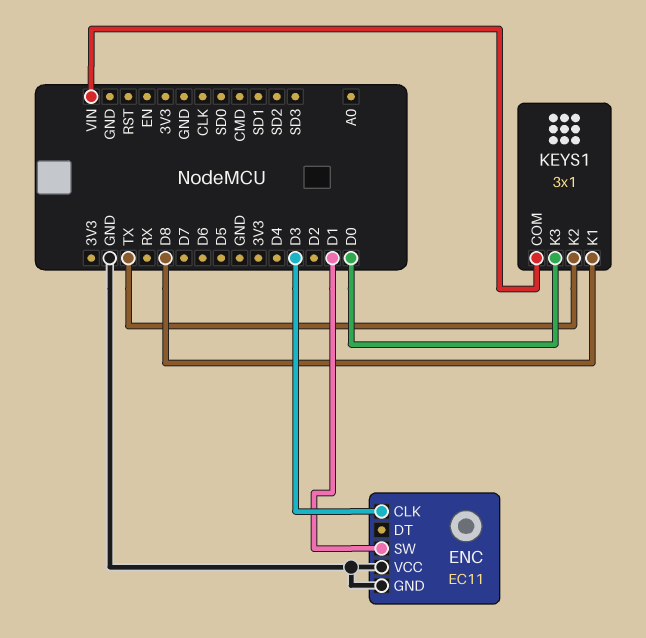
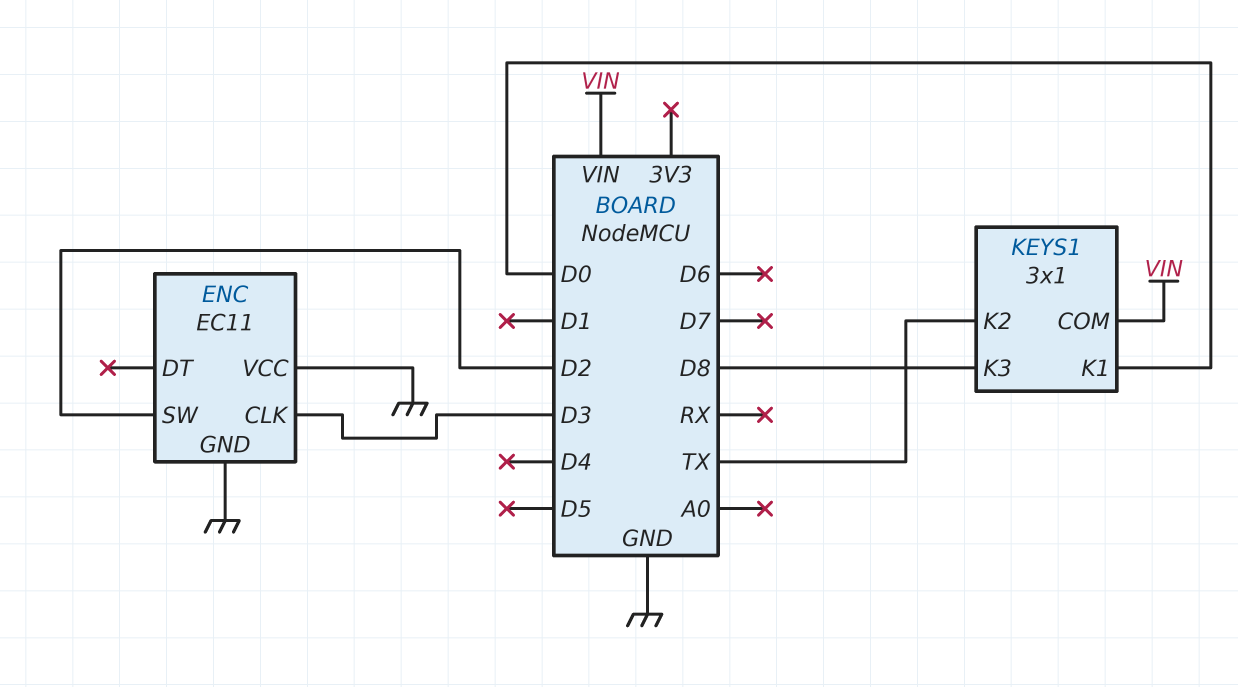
ENC pin SW: D1 -> D2
KEYS1 pin K1: D8 -> D0
KEYS1 pin K3: D0 -> D8

